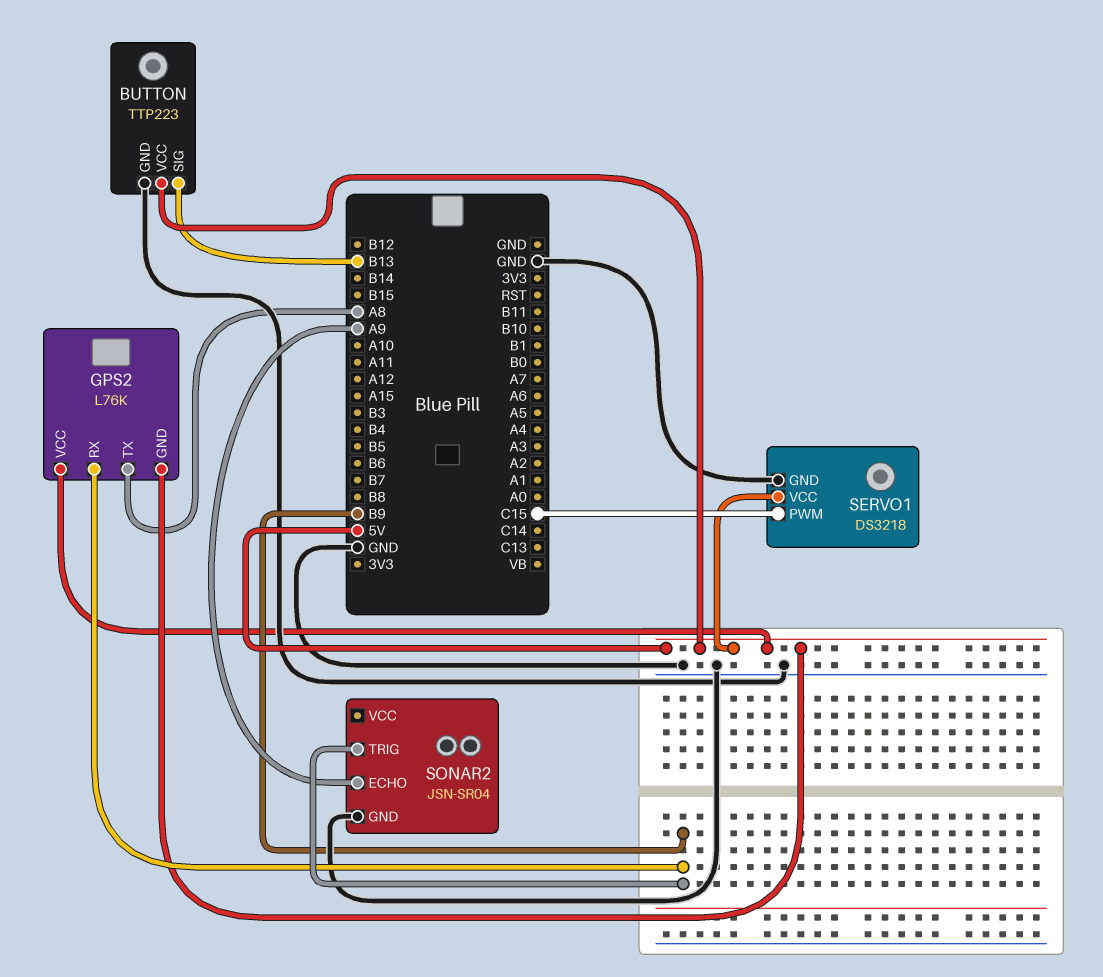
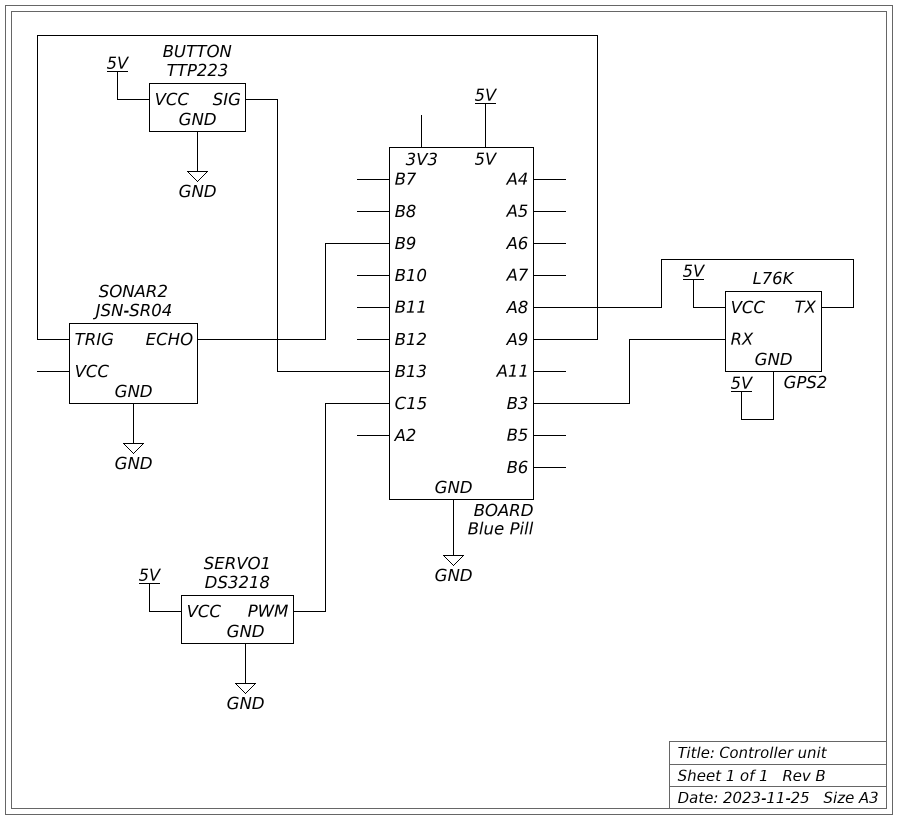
GPS2 pin RX: B9 -> B3
SONAR2 pin ECHO: A9 -> B9
SONAR2 pin TRIG: B9 -> A9

